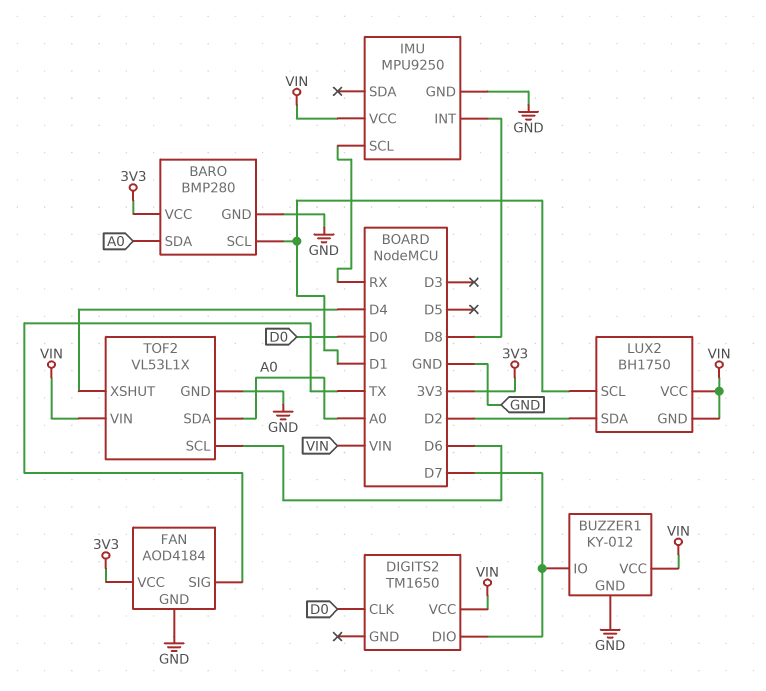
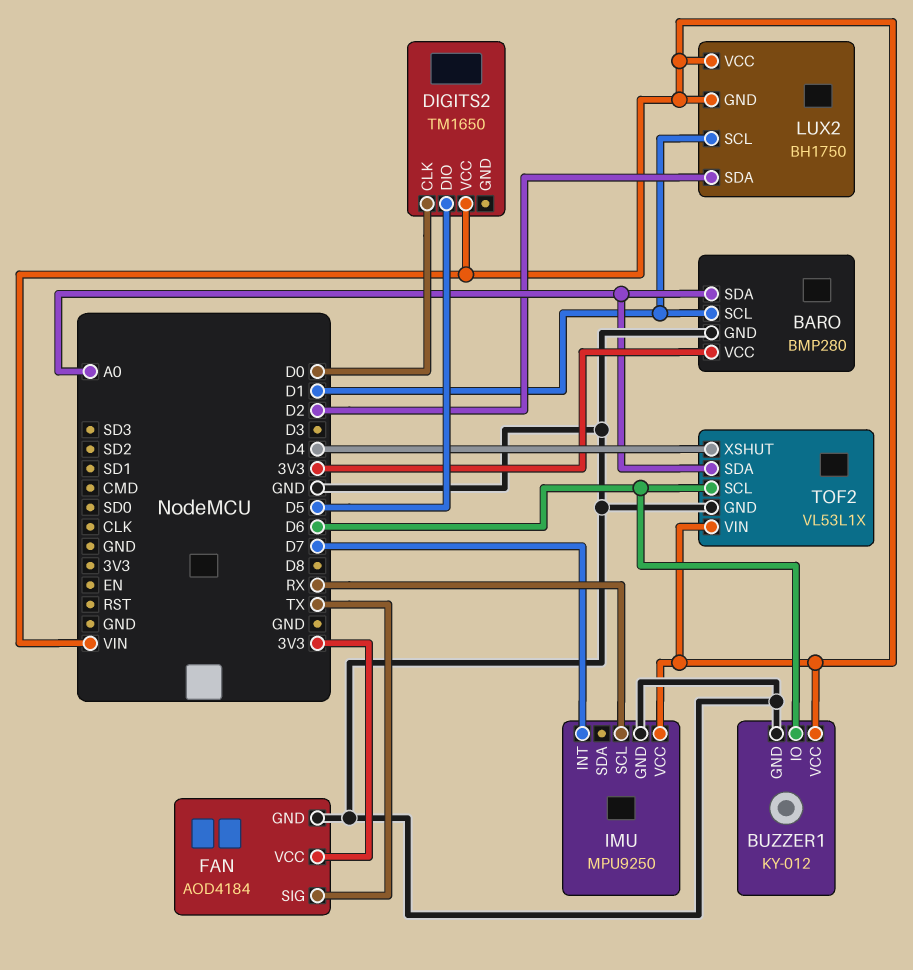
BUZZER1 pin IO: D7 -> D6
DIGITS2 pin DIO: D7 -> D5
IMU pin INT: D8 -> D7

